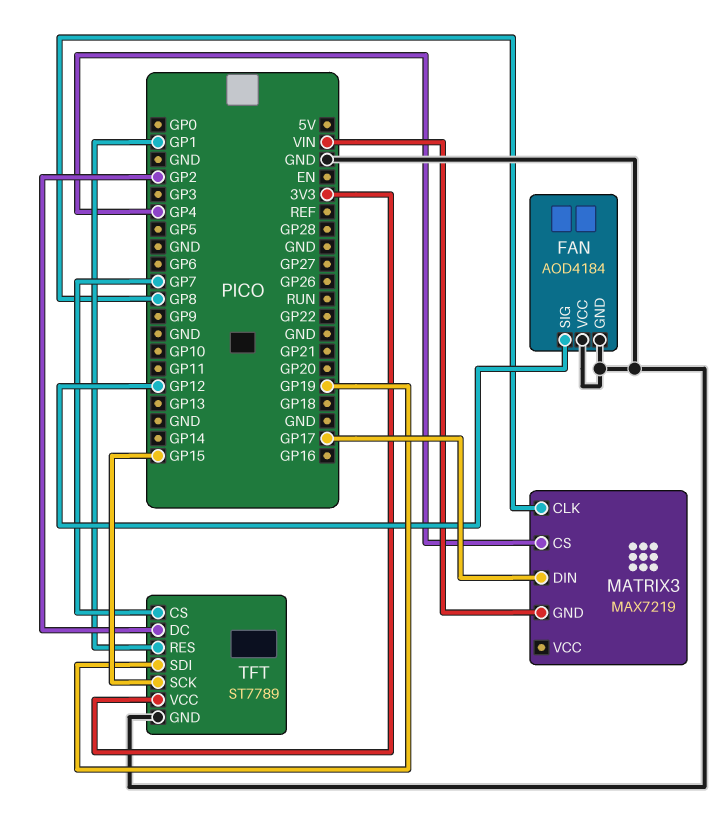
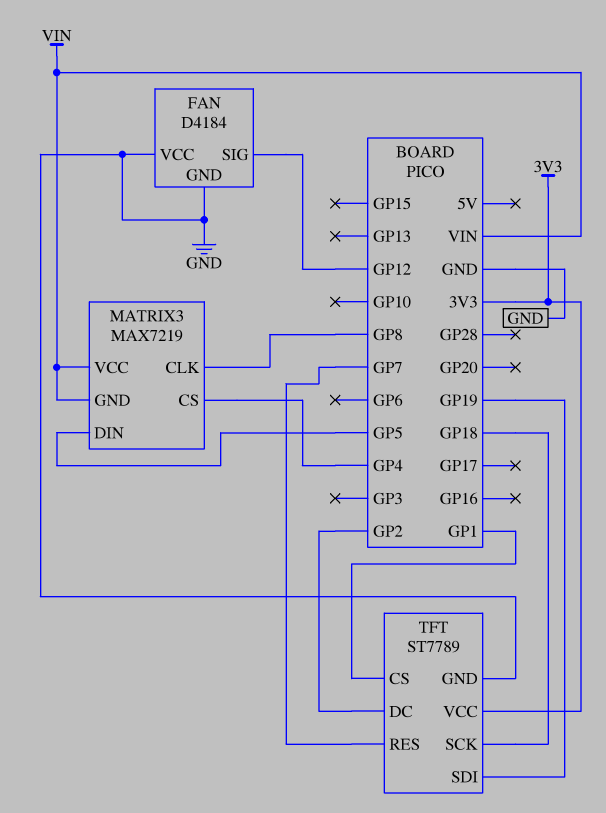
FAN: AOD4184 -> D4184
MATRIX3 pin DIN: GP17 -> GP5
MATRIX3 pin VCC: none -> VIN
TFT pin CS: GP7 -> GP1
TFT pin RES: GP1 -> GP7
TFT pin SCK: GP15 -> GP18

